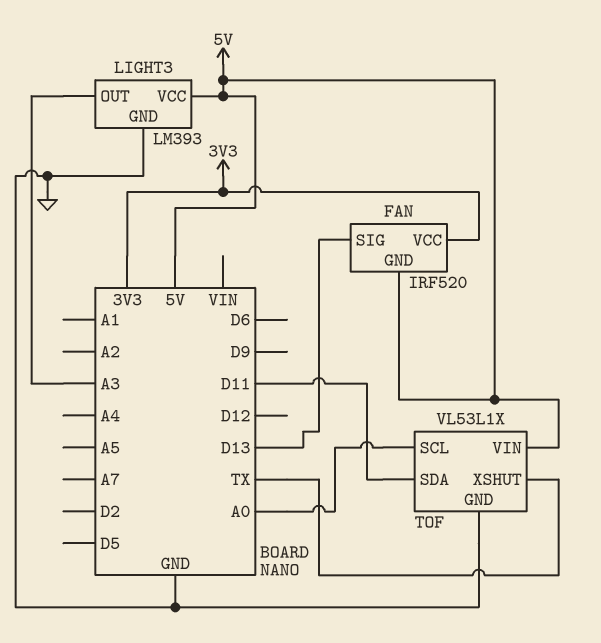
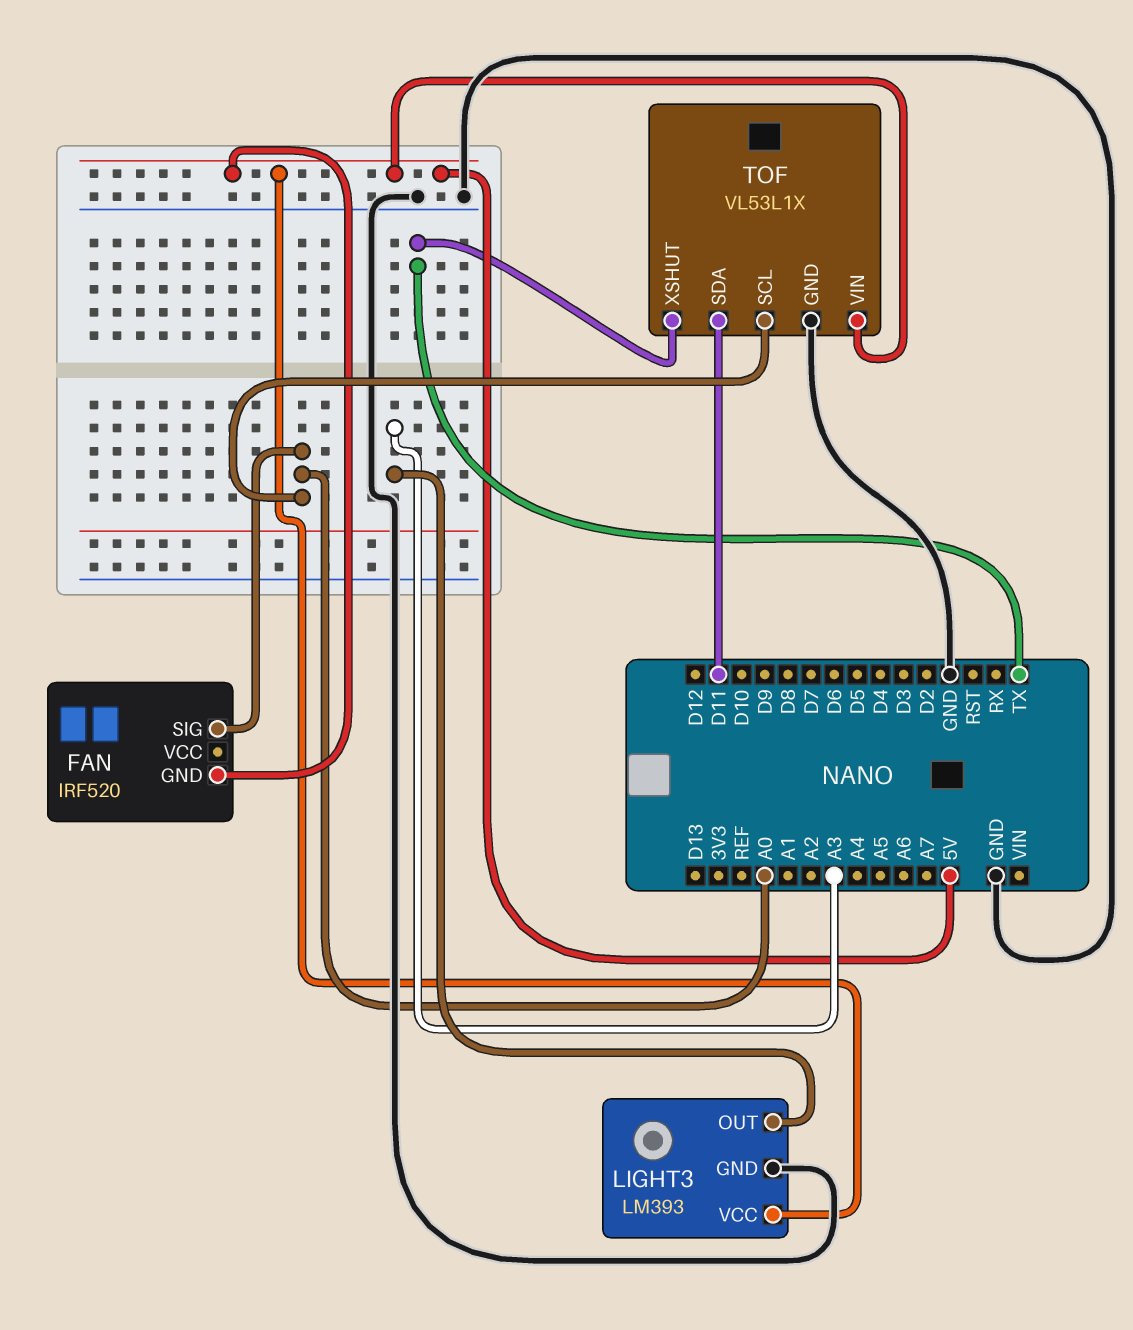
FAN pin SIG: D13 -> A0
FAN pin VCC: 3V3 -> none

